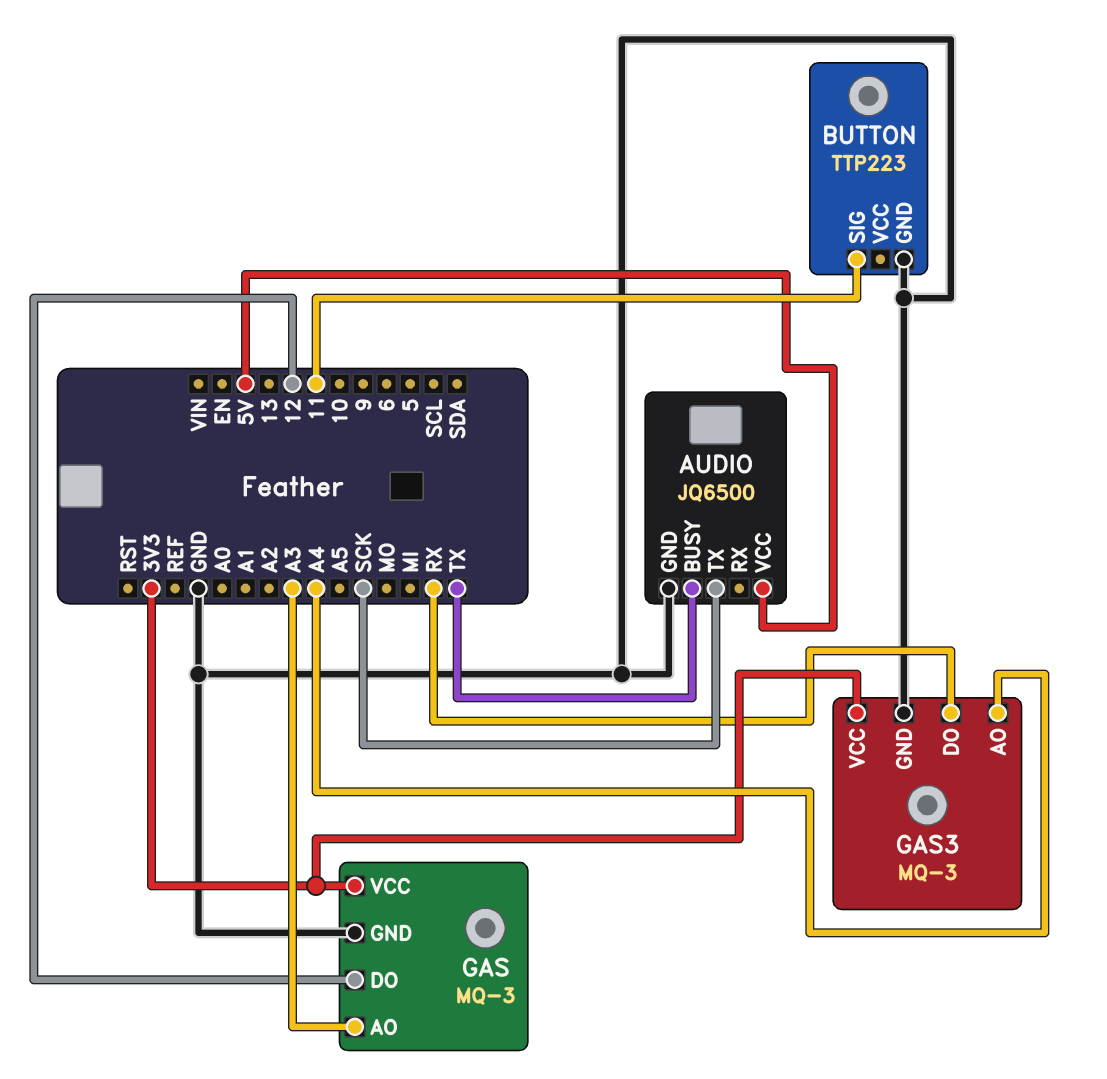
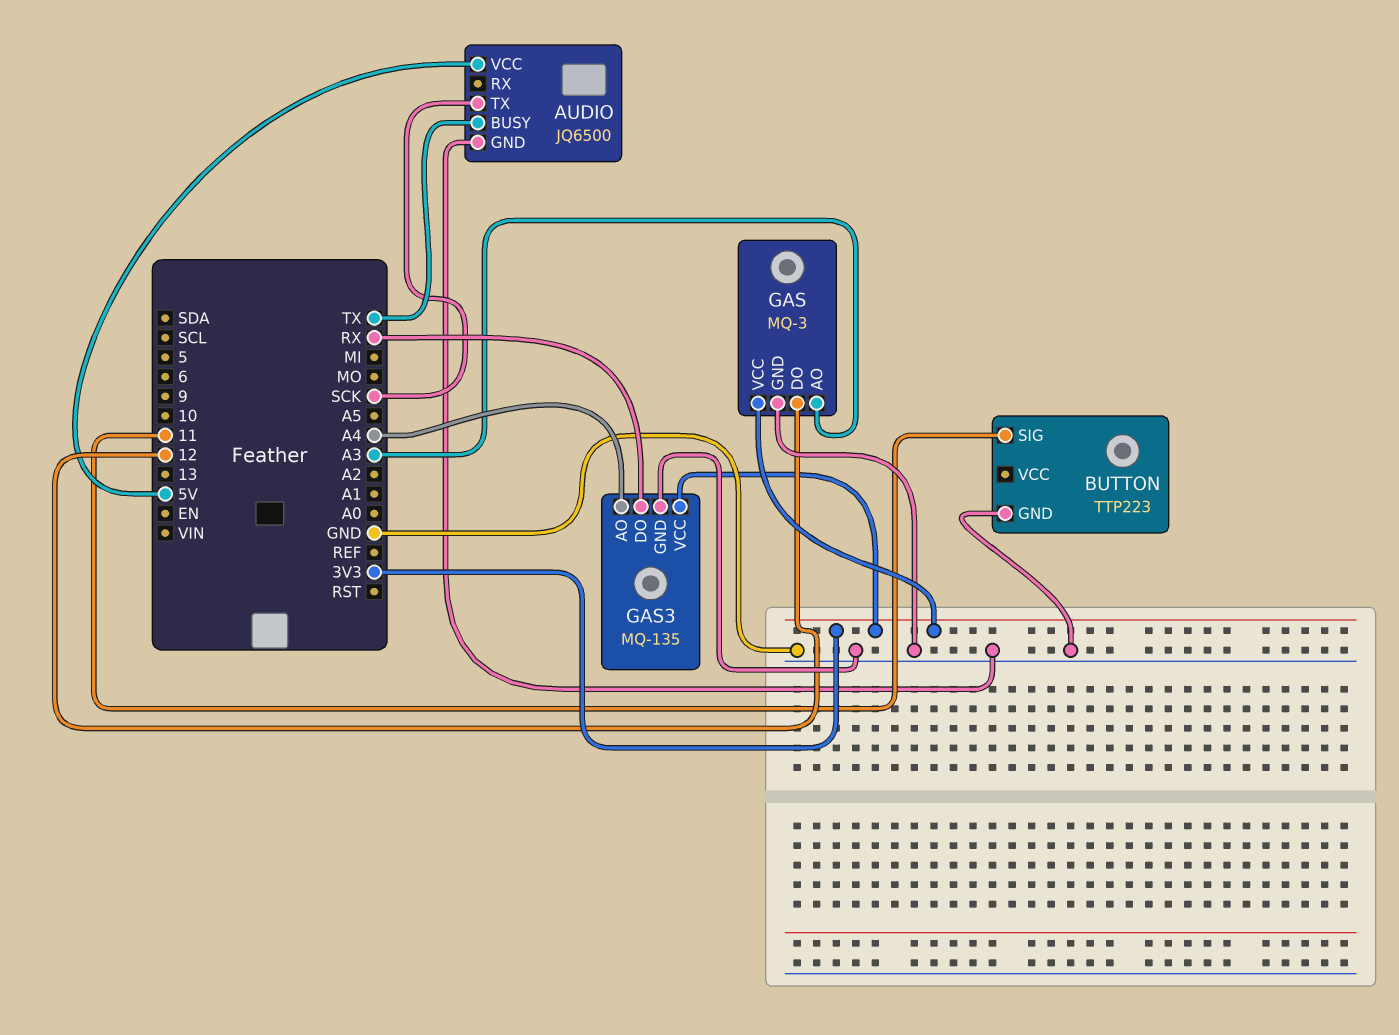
GAS3: MQ-3 -> MQ-135

